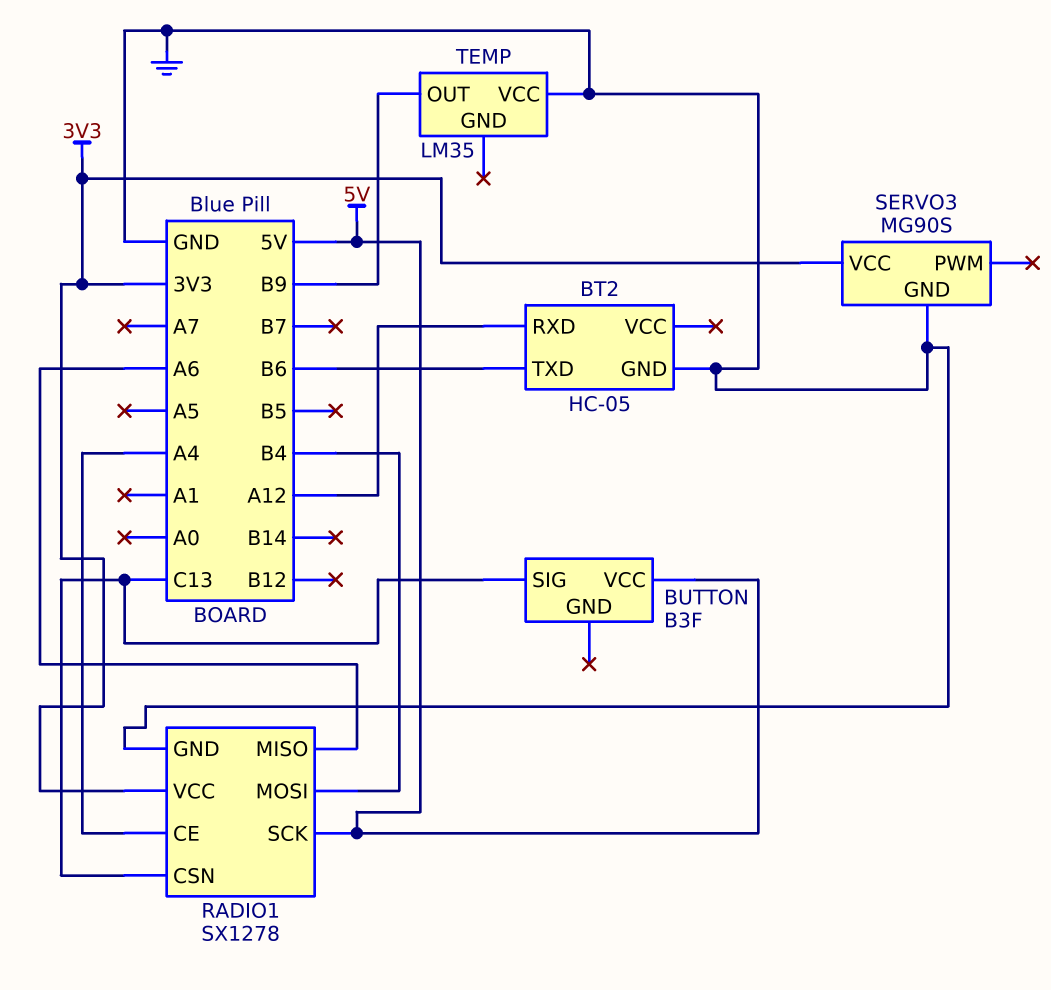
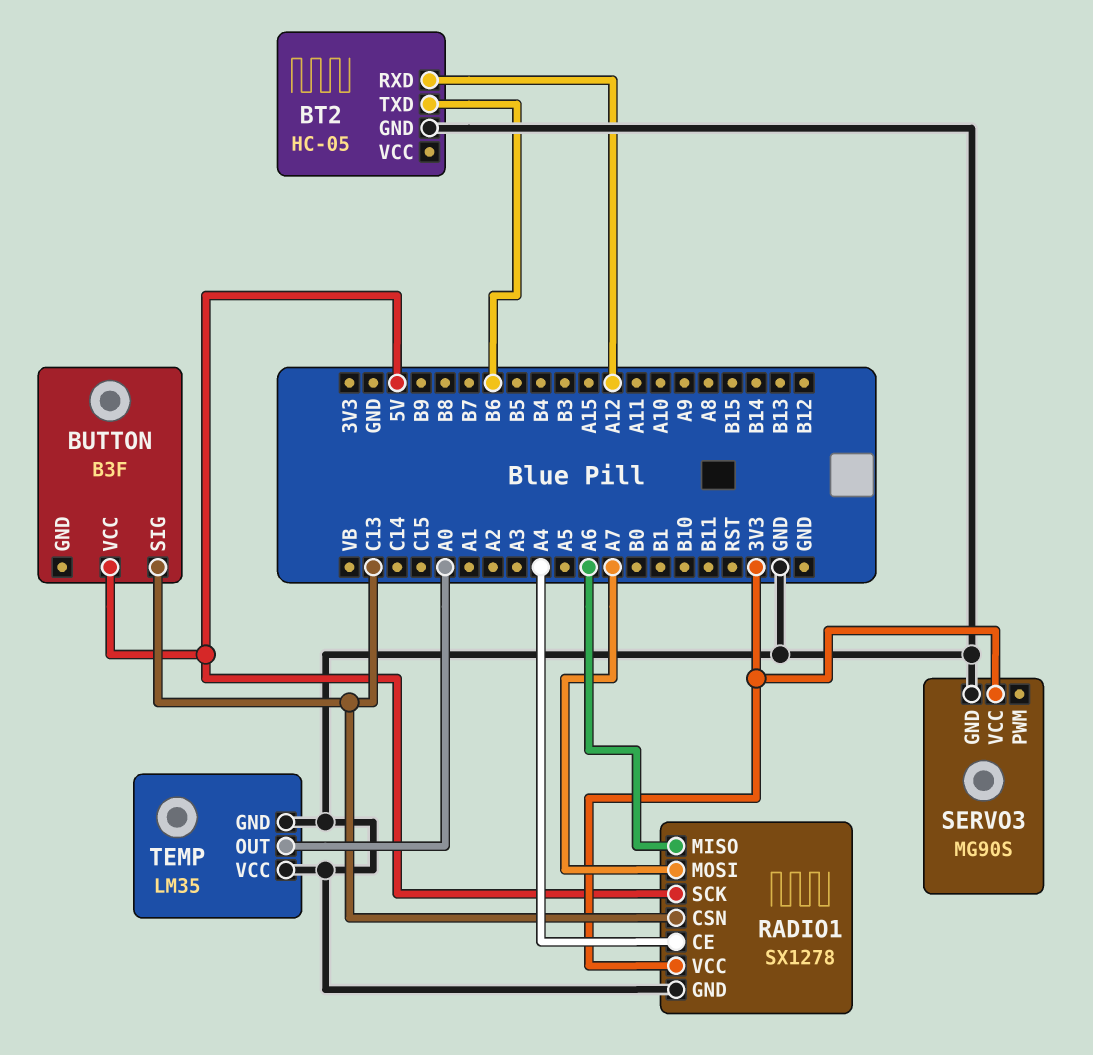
RADIO1 pin MOSI: B4 -> A7
TEMP pin GND: none -> GND
TEMP pin OUT: B9 -> A0

